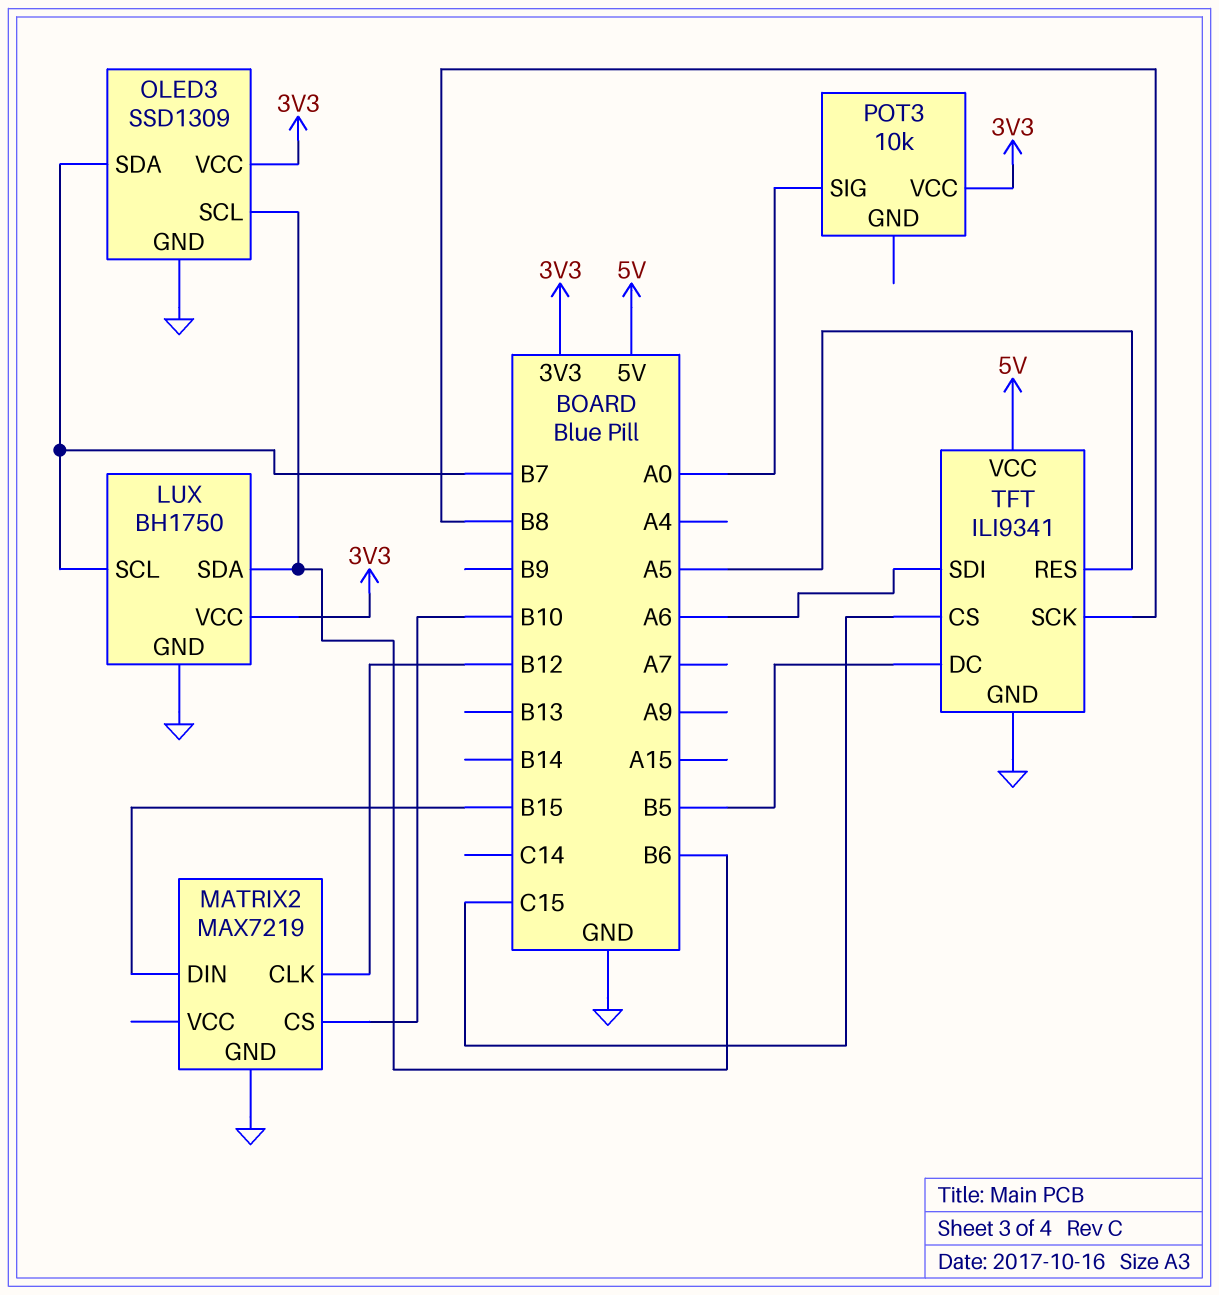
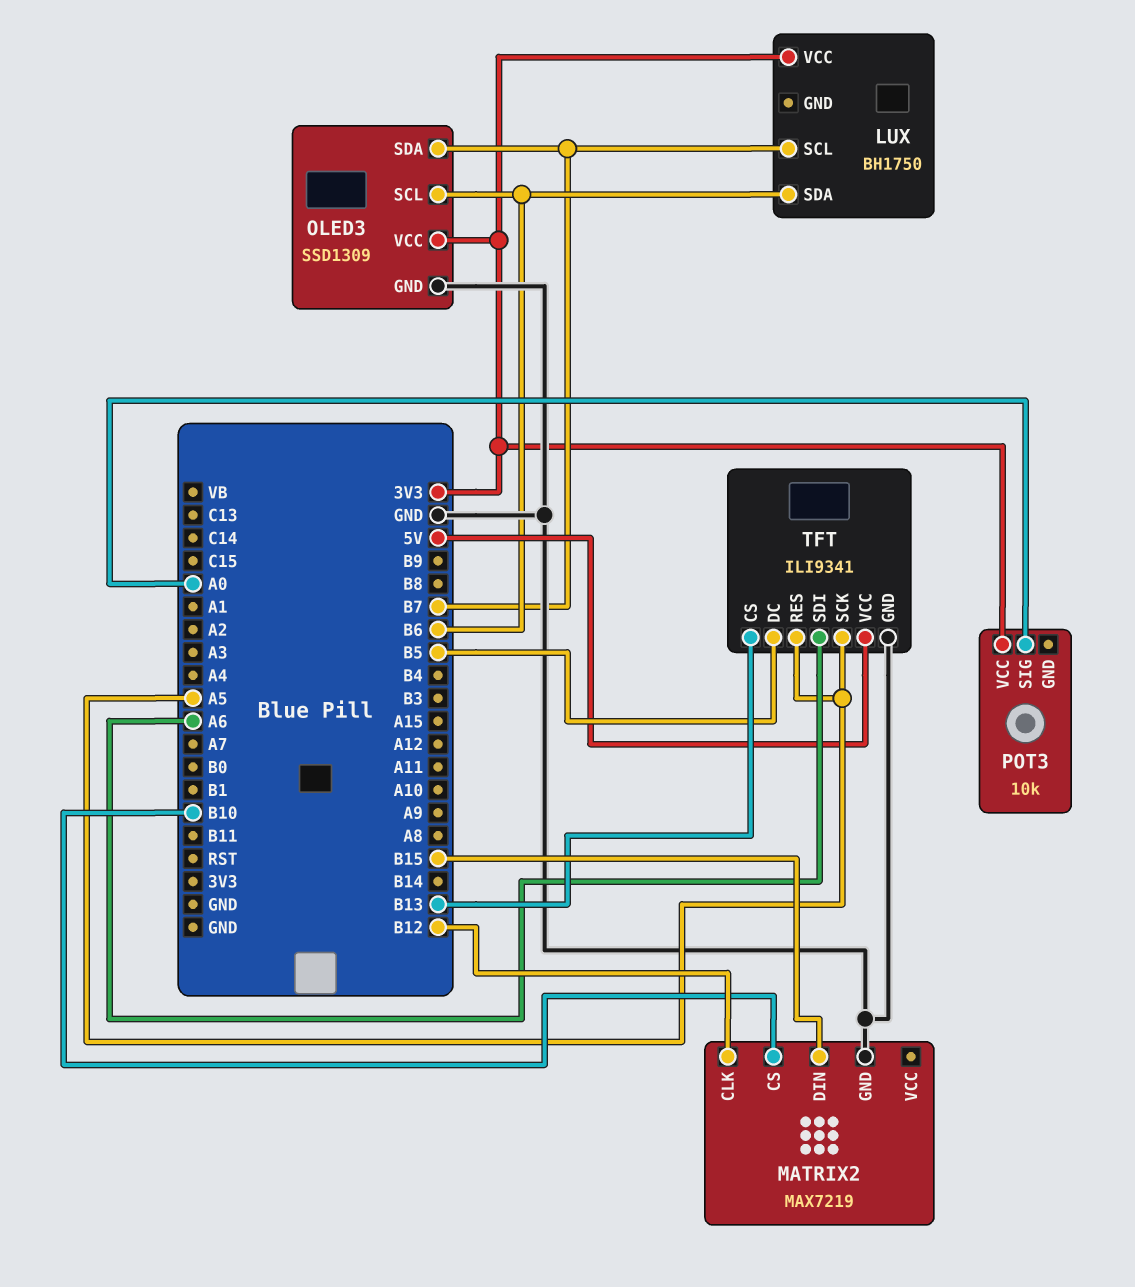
LUX pin GND: GND -> none
TFT pin CS: C15 -> B13
TFT pin SCK: B8 -> A5

